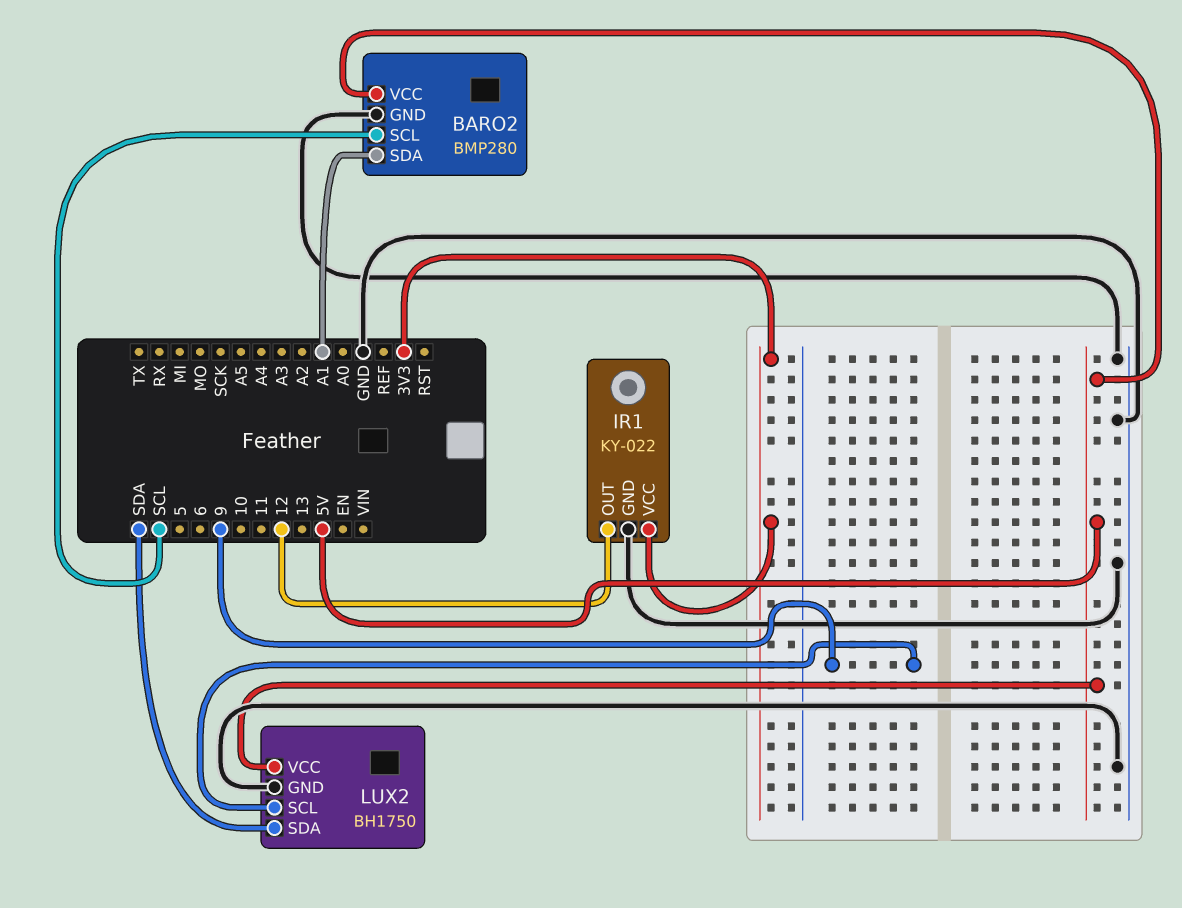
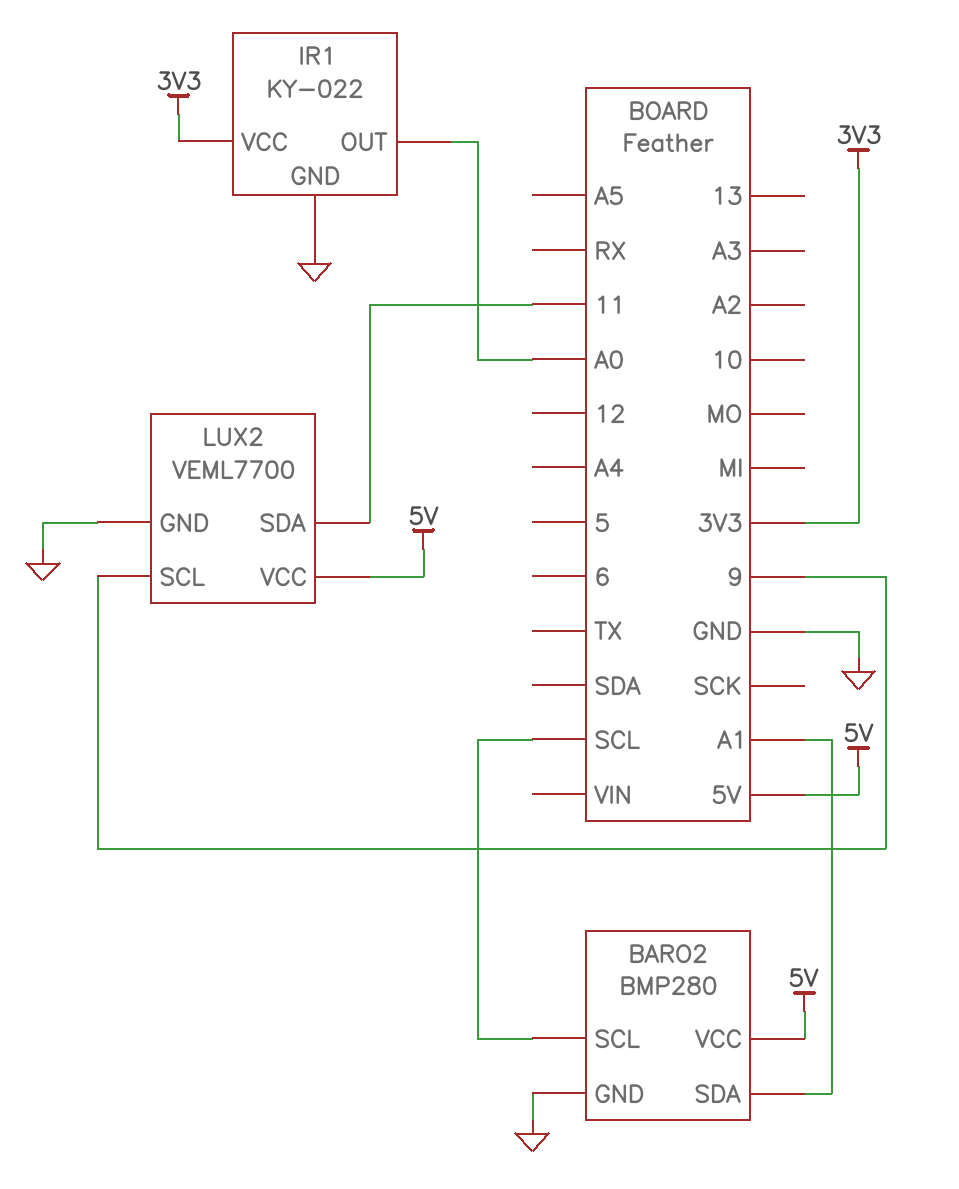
IR1 pin OUT: 12 -> A0
LUX2: BH1750 -> VEML7700
LUX2 pin SDA: SDA -> 11

